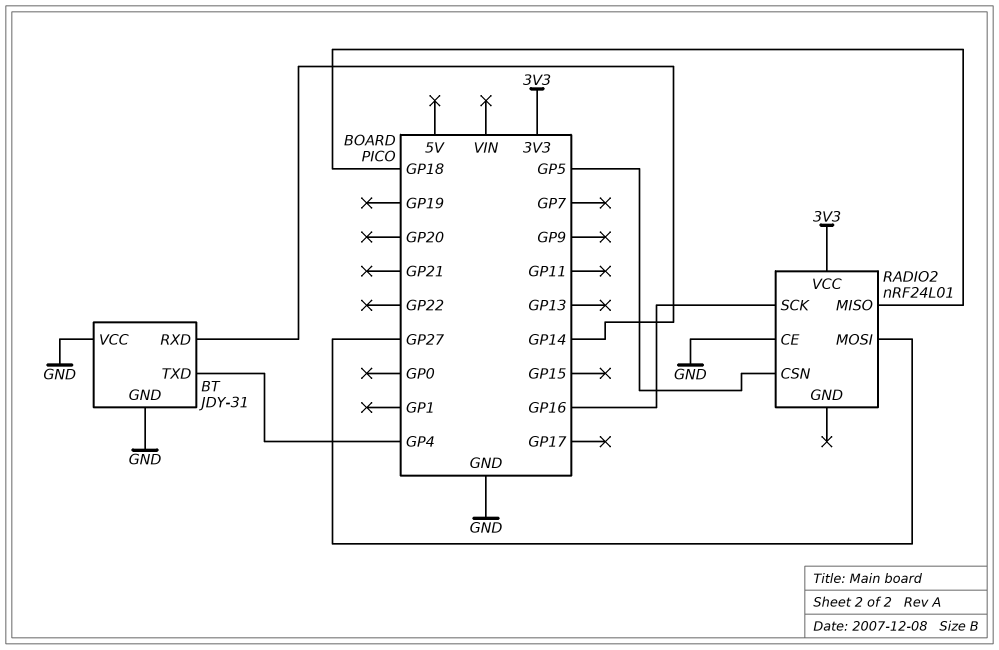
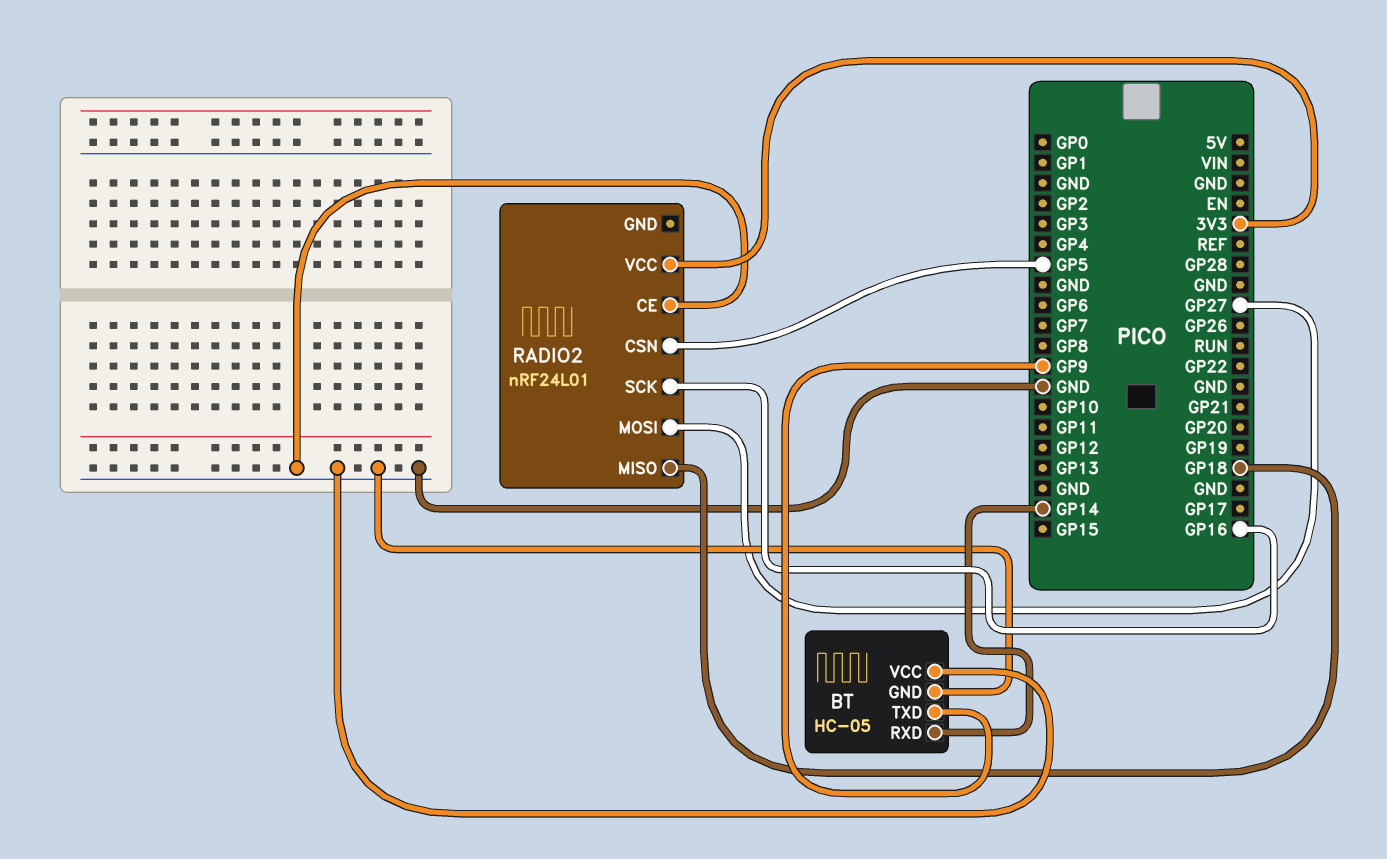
BT: JDY-31 -> HC-05
BT pin TXD: GP4 -> GP9

